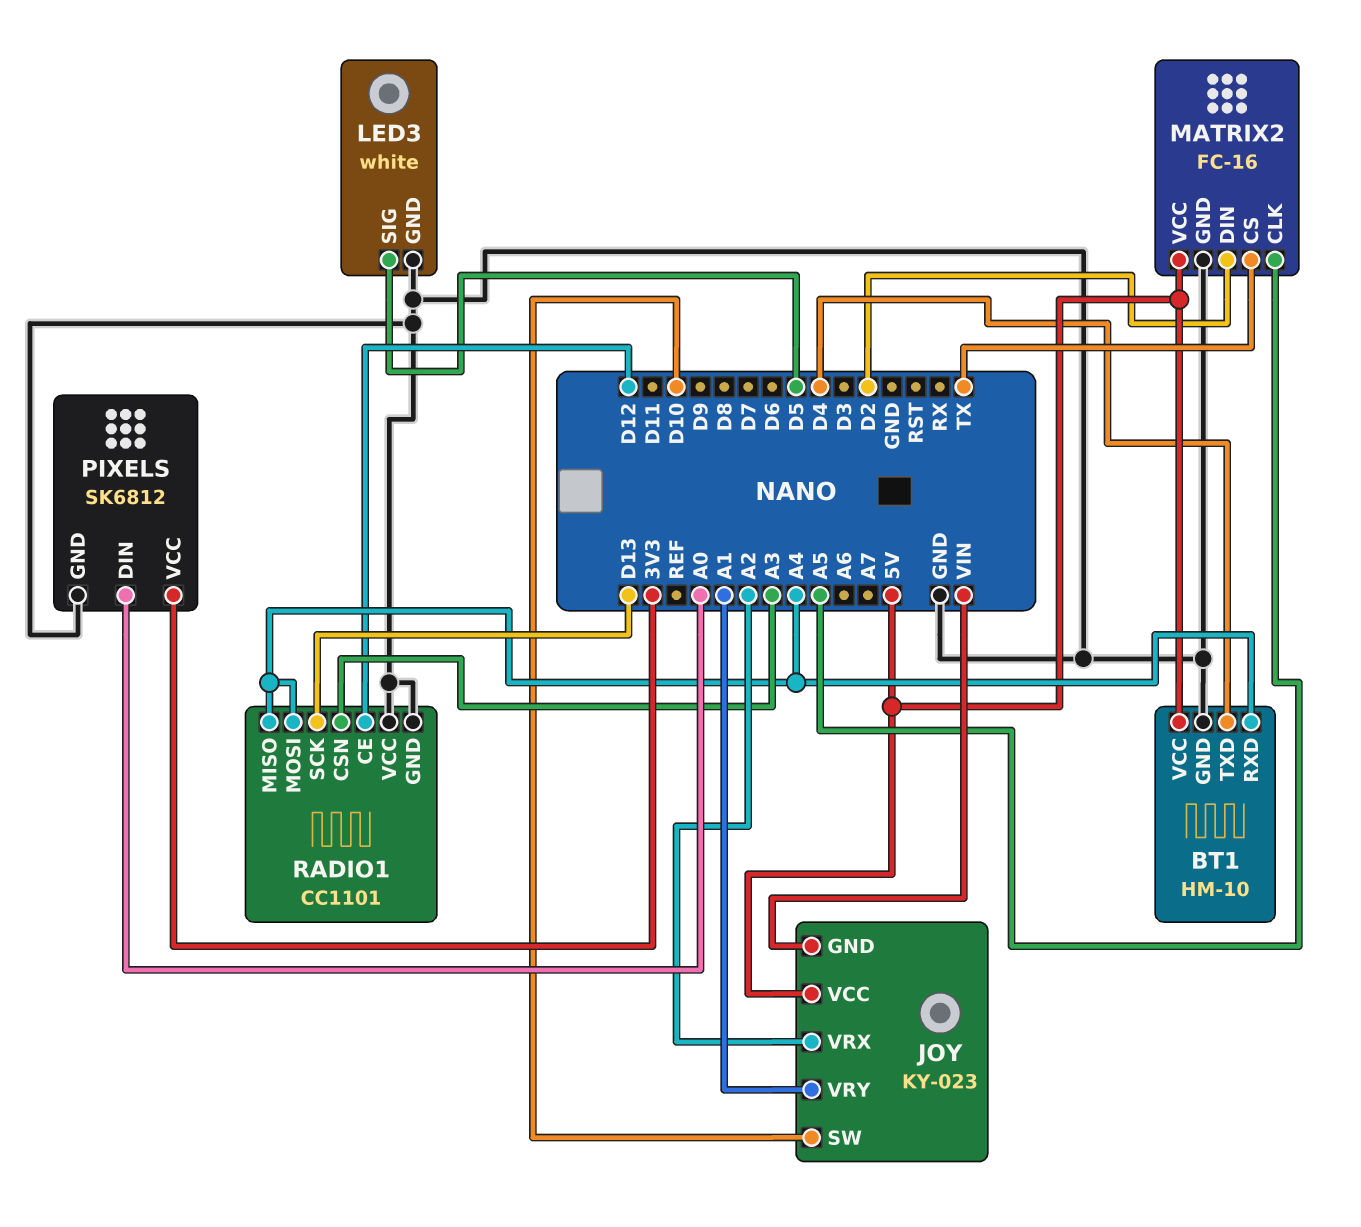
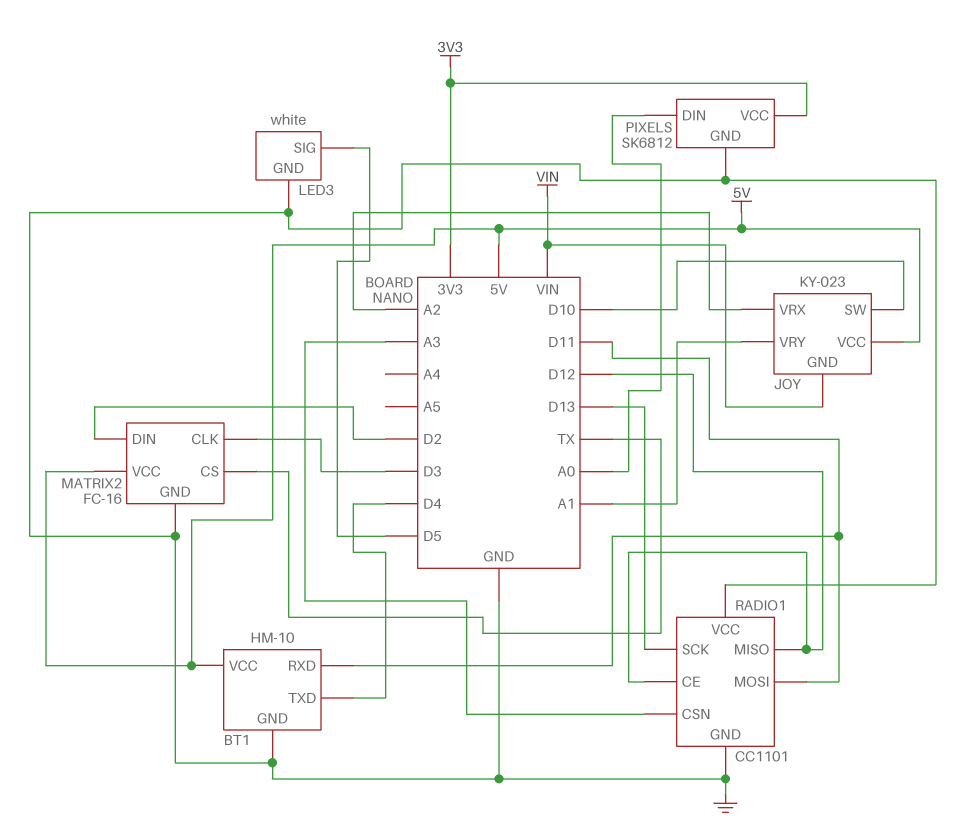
BT1 pin RXD: A4 -> D11
MATRIX2 pin CLK: A5 -> D3
RADIO1 pin MISO: A4 -> D12
RADIO1 pin MOSI: A4 -> D11

